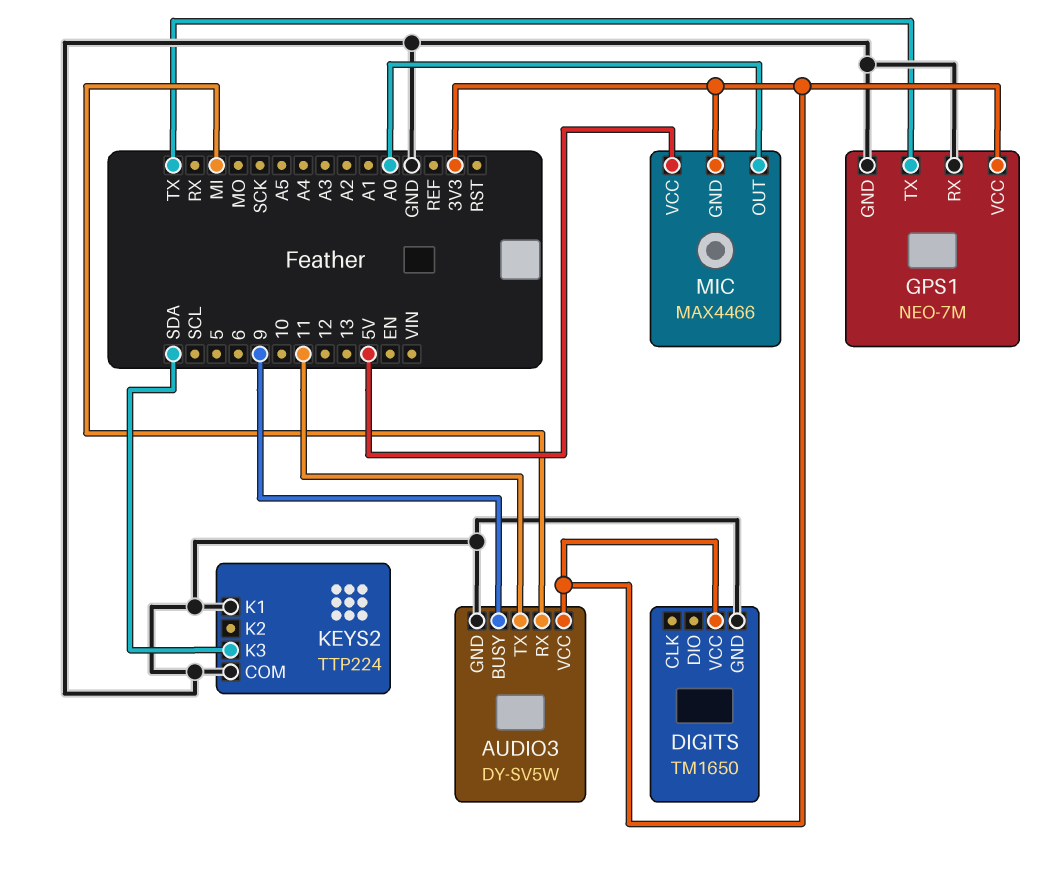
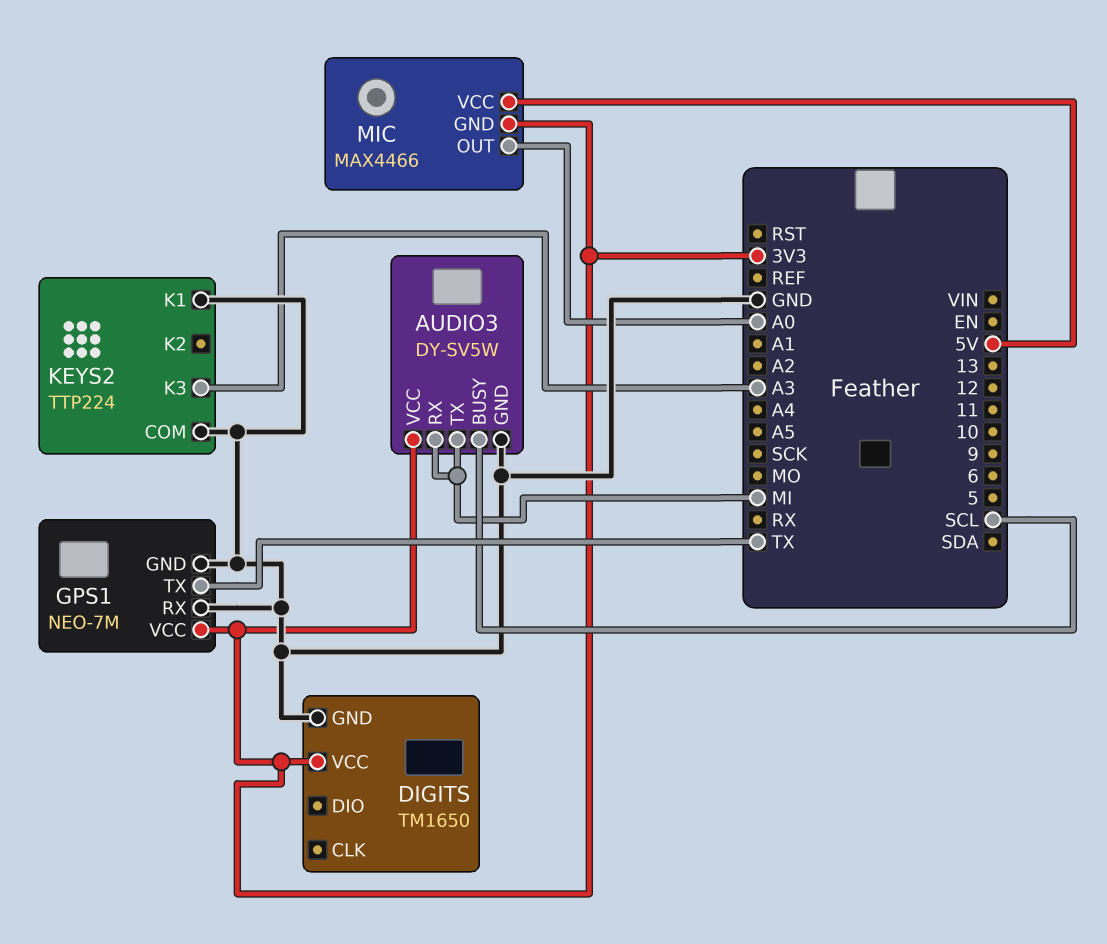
AUDIO3 pin BUSY: 9 -> SCL
AUDIO3 pin TX: 11 -> MI
KEYS2 pin K3: SDA -> A3

